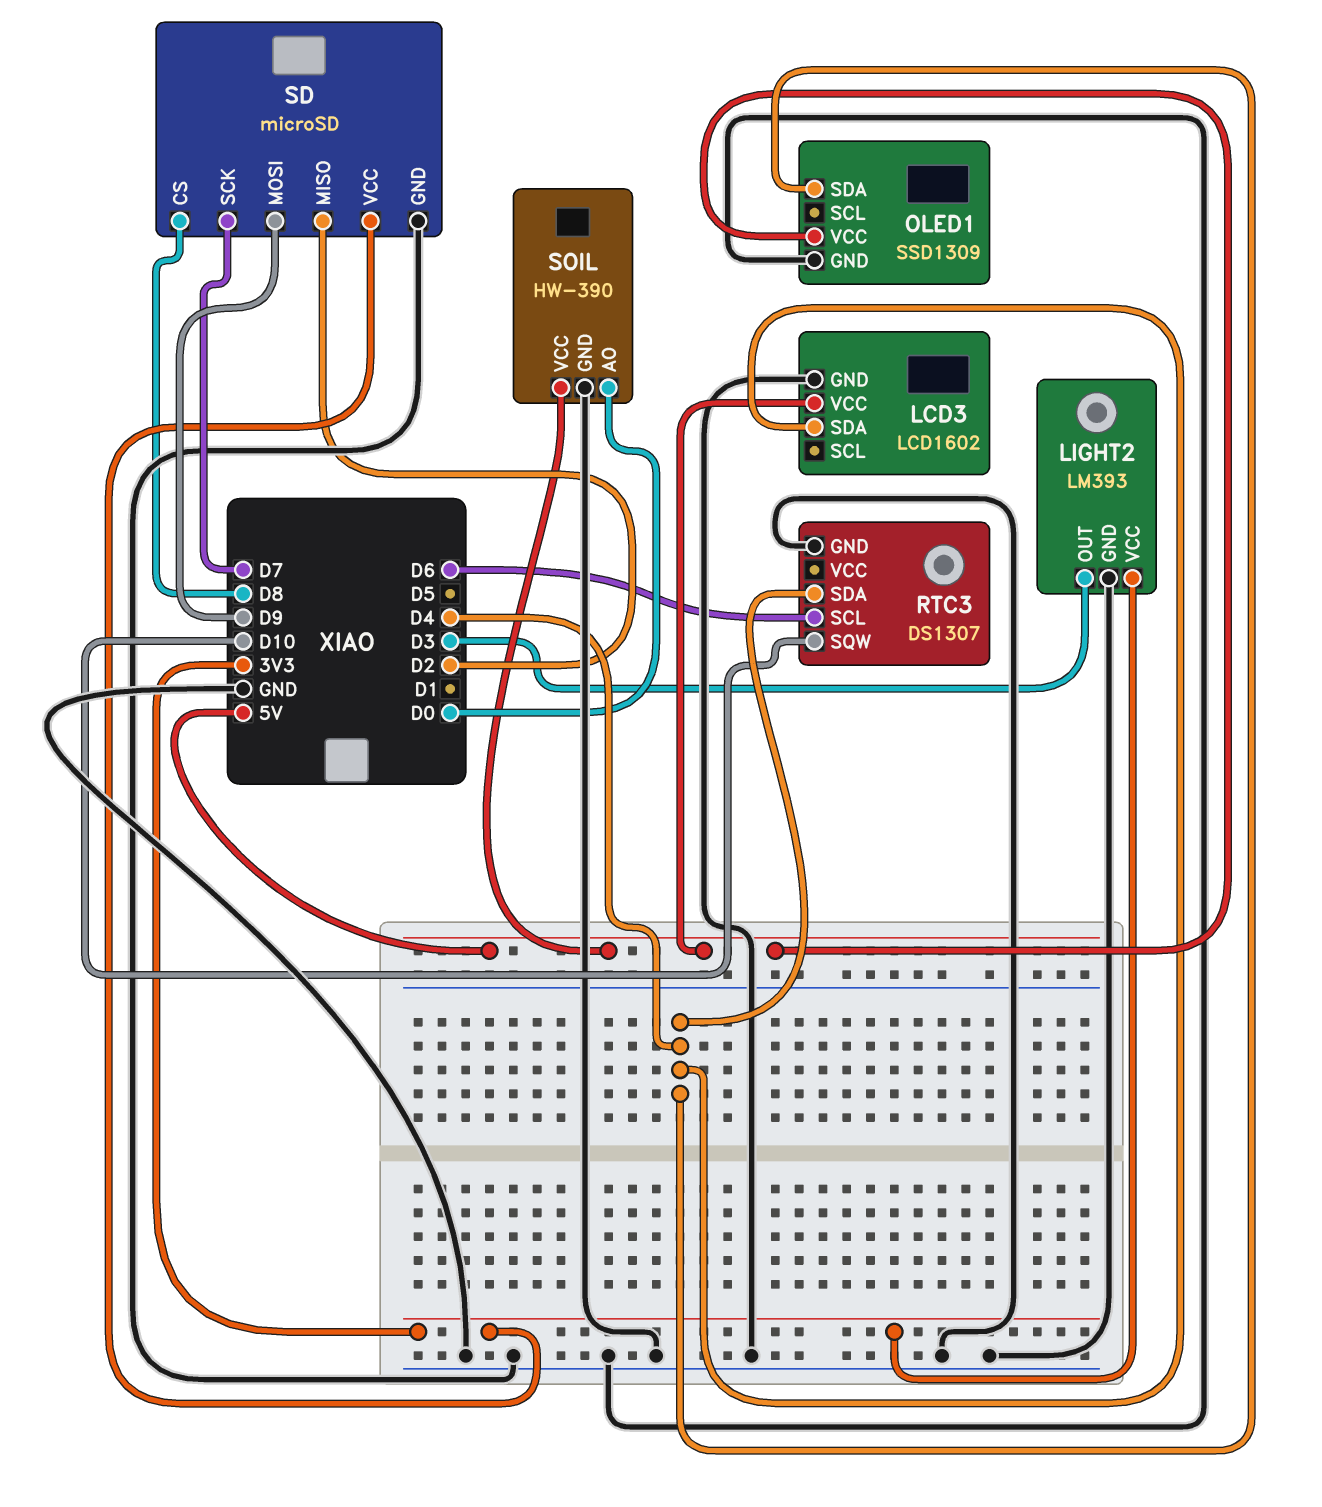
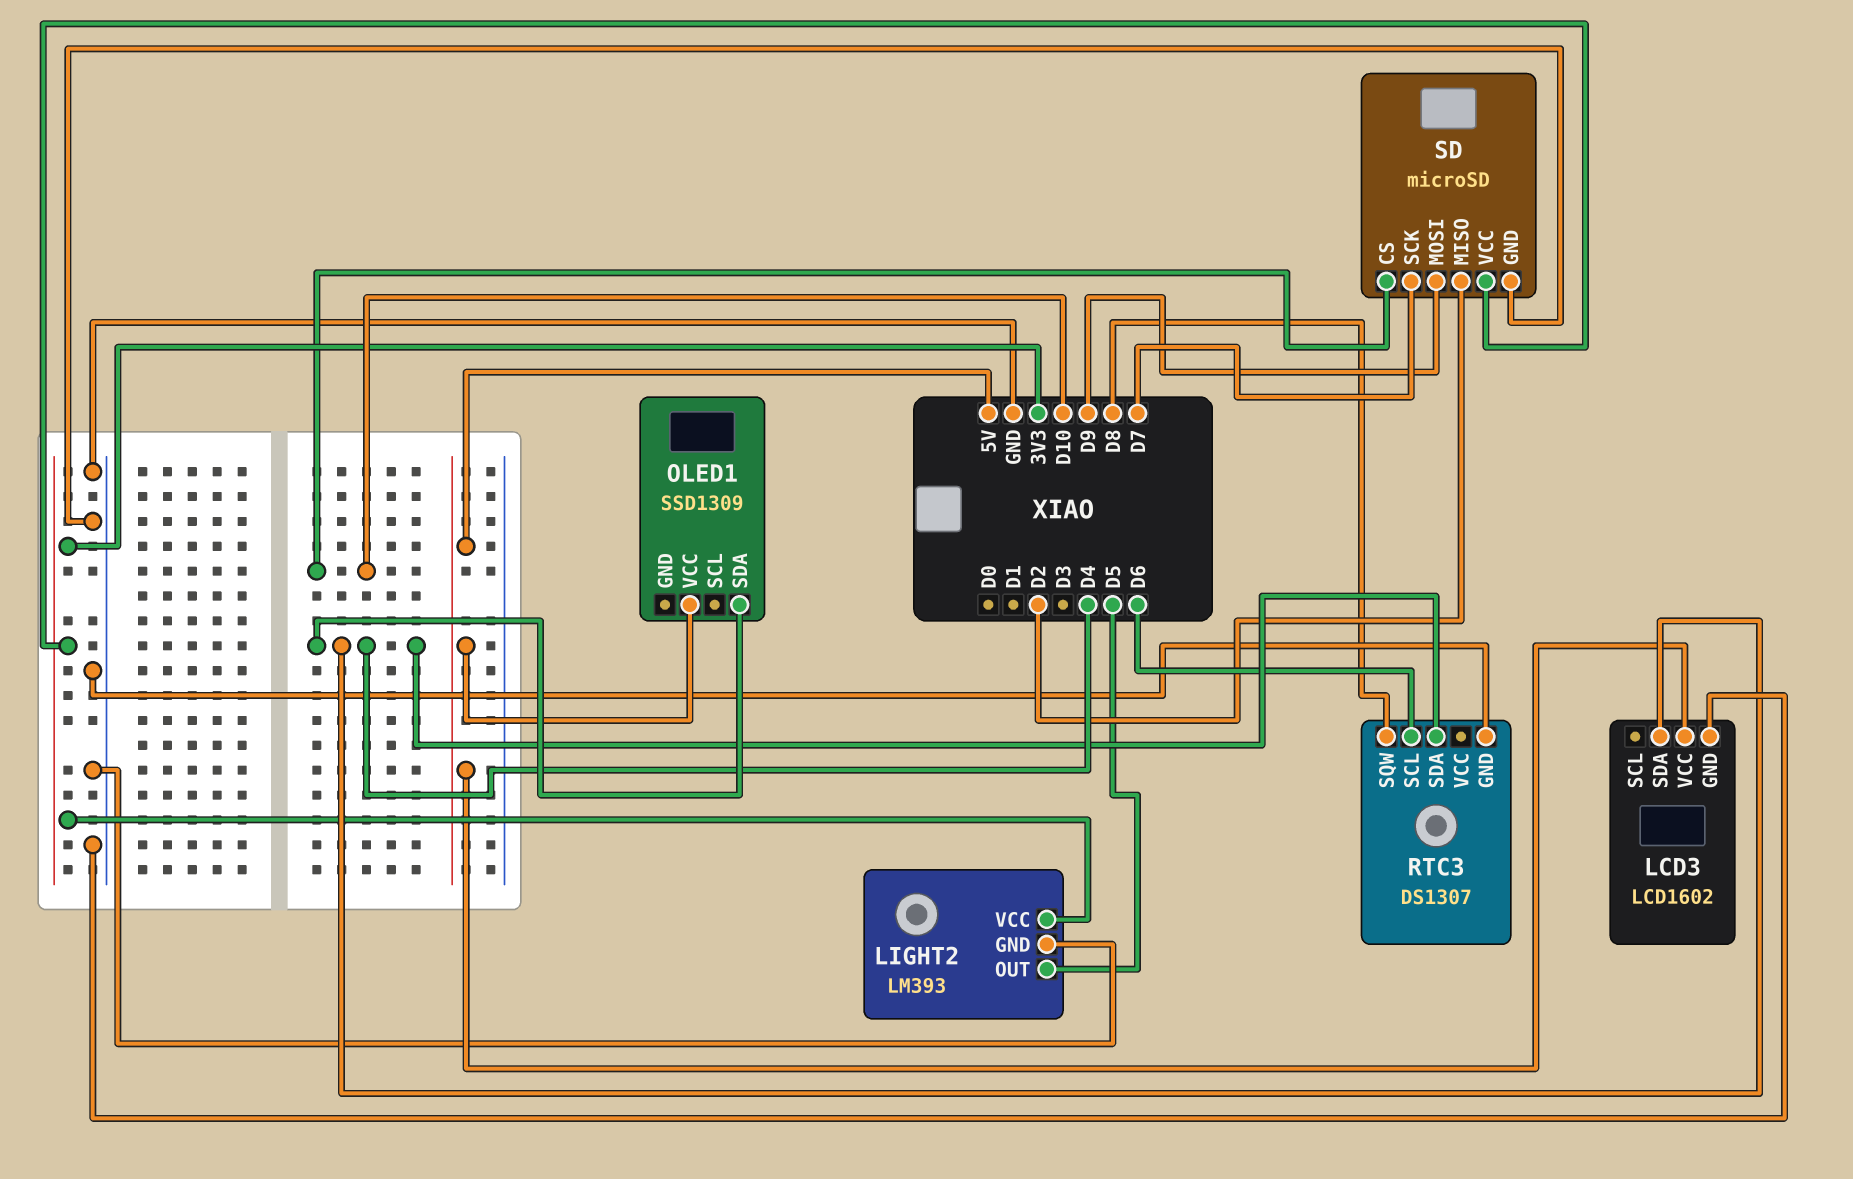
LIGHT2 pin OUT: D3 -> D5
OLED1 pin GND: GND -> none
RTC3 pin SQW: D10 -> D8
SD pin CS: D8 -> D10
SOIL: HW-390 -> none
SOIL pin AO: D0 -> none
SOIL pin GND: GND -> none
SOIL pin VCC: 5V -> none

